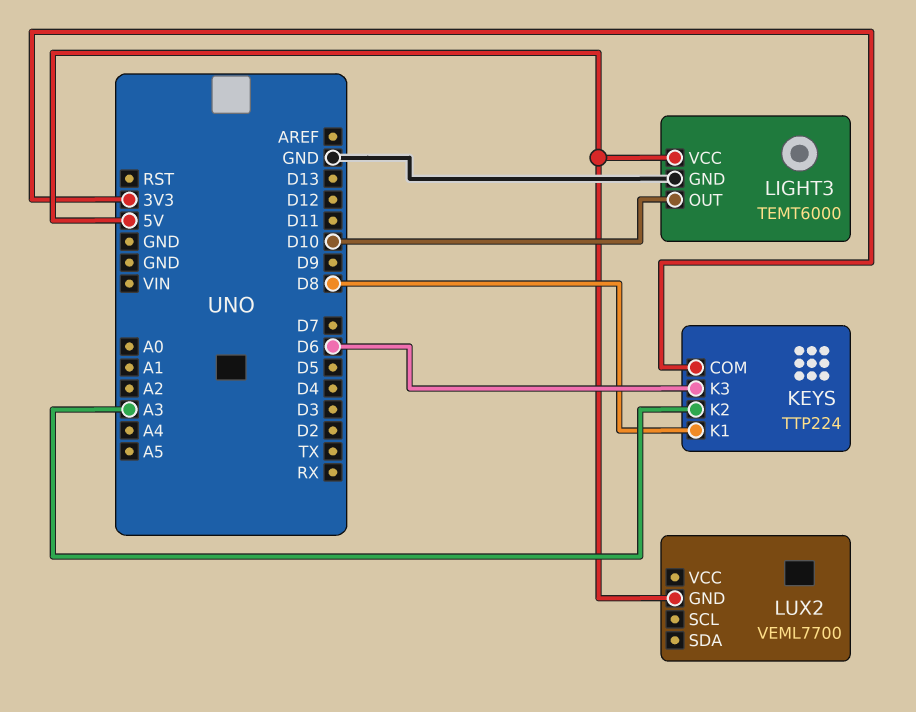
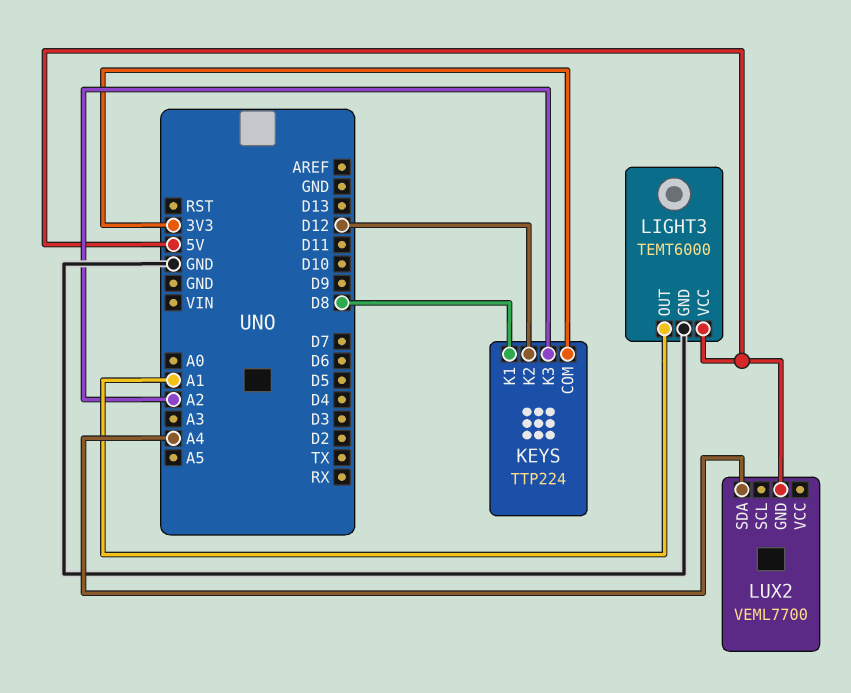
KEYS pin K2: A3 -> D12
KEYS pin K3: D6 -> A2
LIGHT3 pin OUT: D10 -> A1
LUX2 pin SDA: none -> A4

